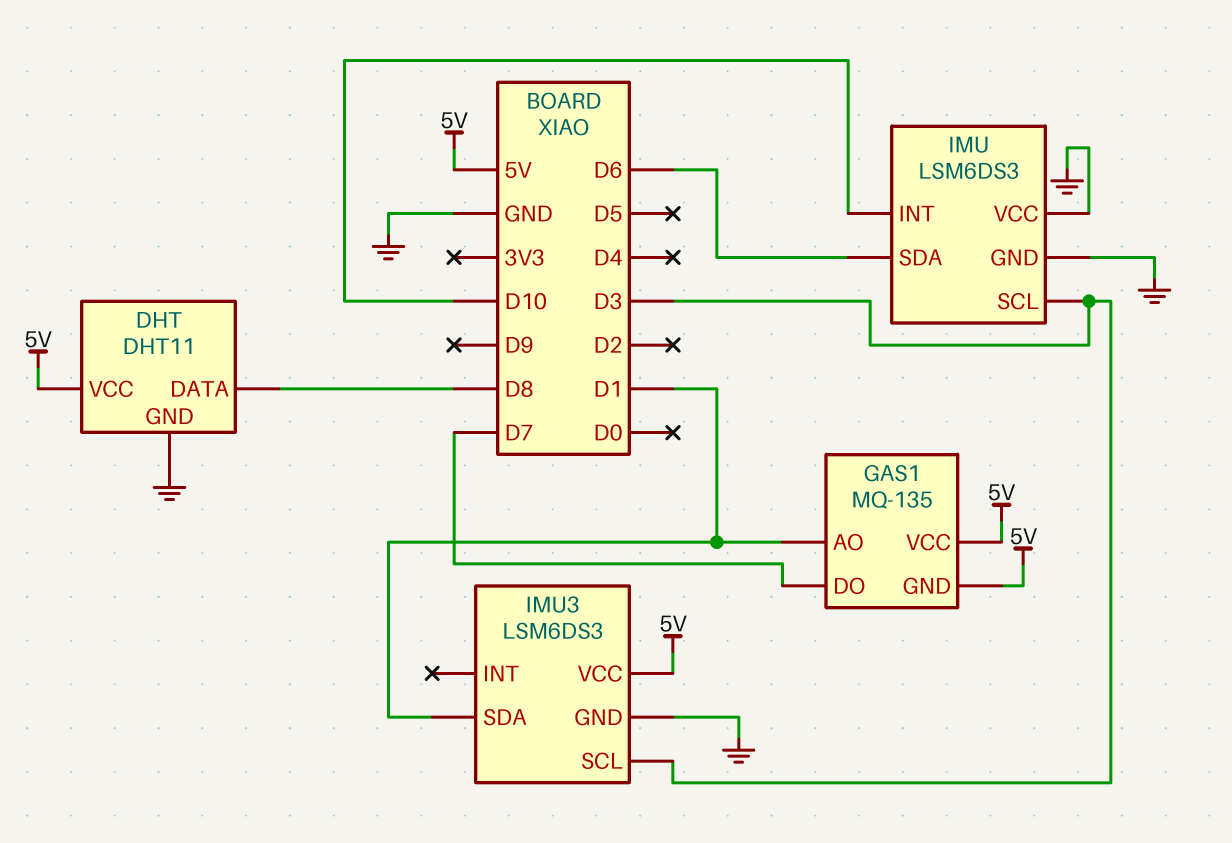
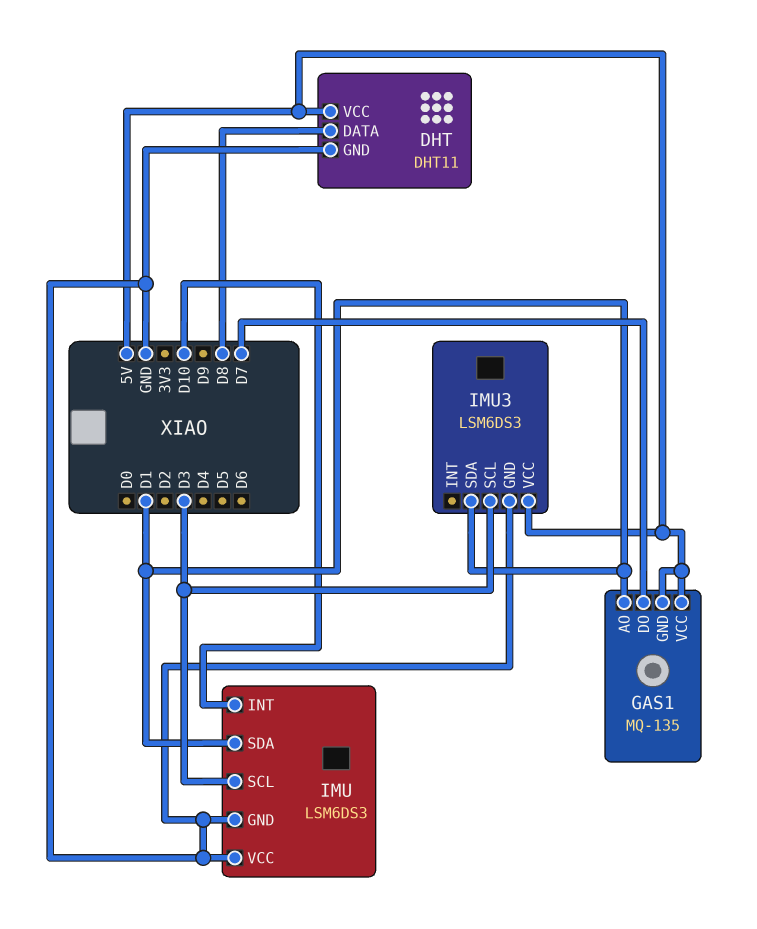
IMU pin SDA: D6 -> D1

